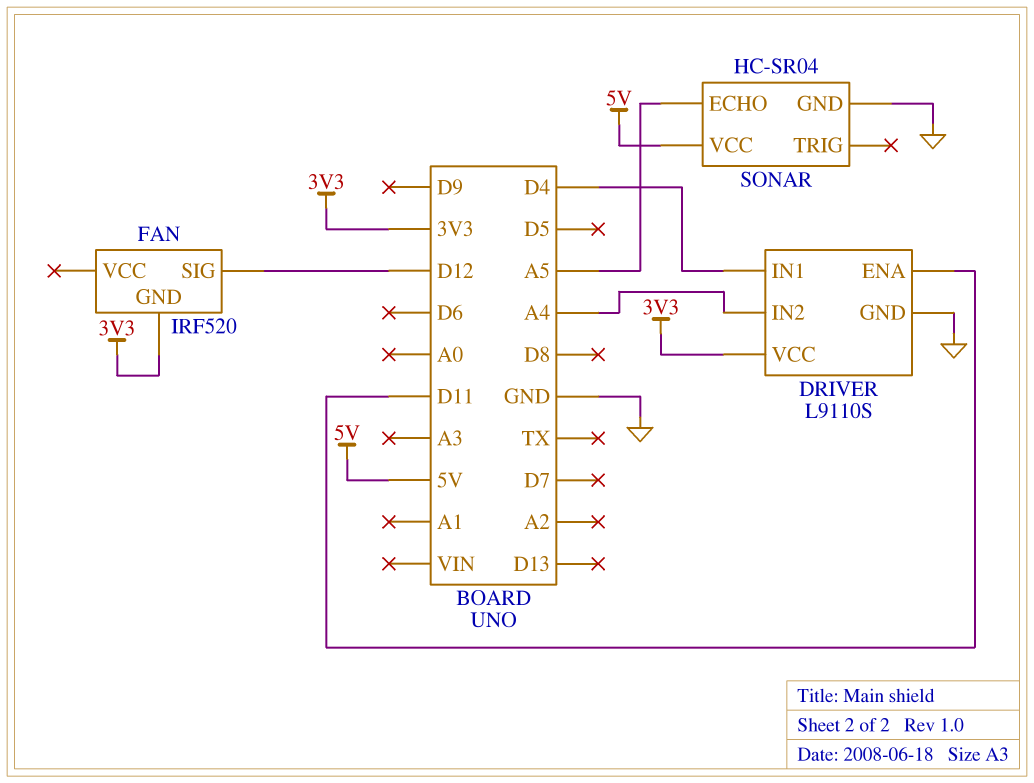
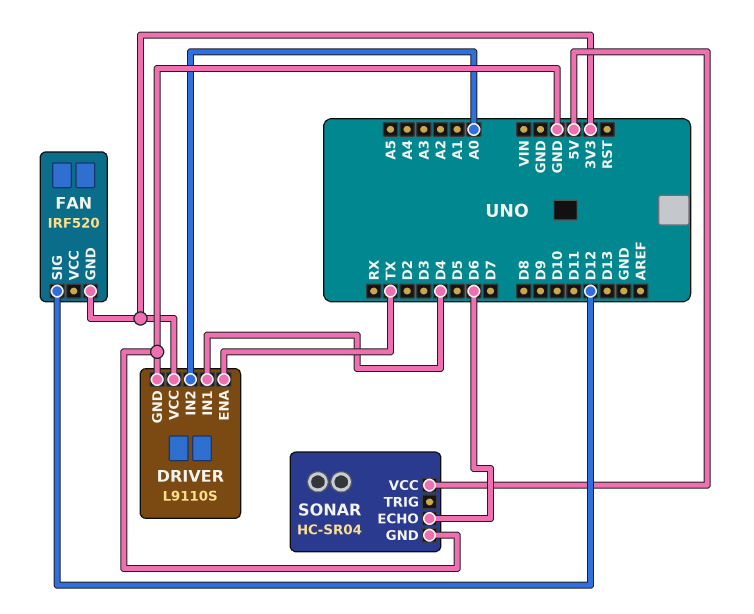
DRIVER pin ENA: D11 -> TX
DRIVER pin IN2: A4 -> A0
SONAR pin ECHO: A5 -> D6

